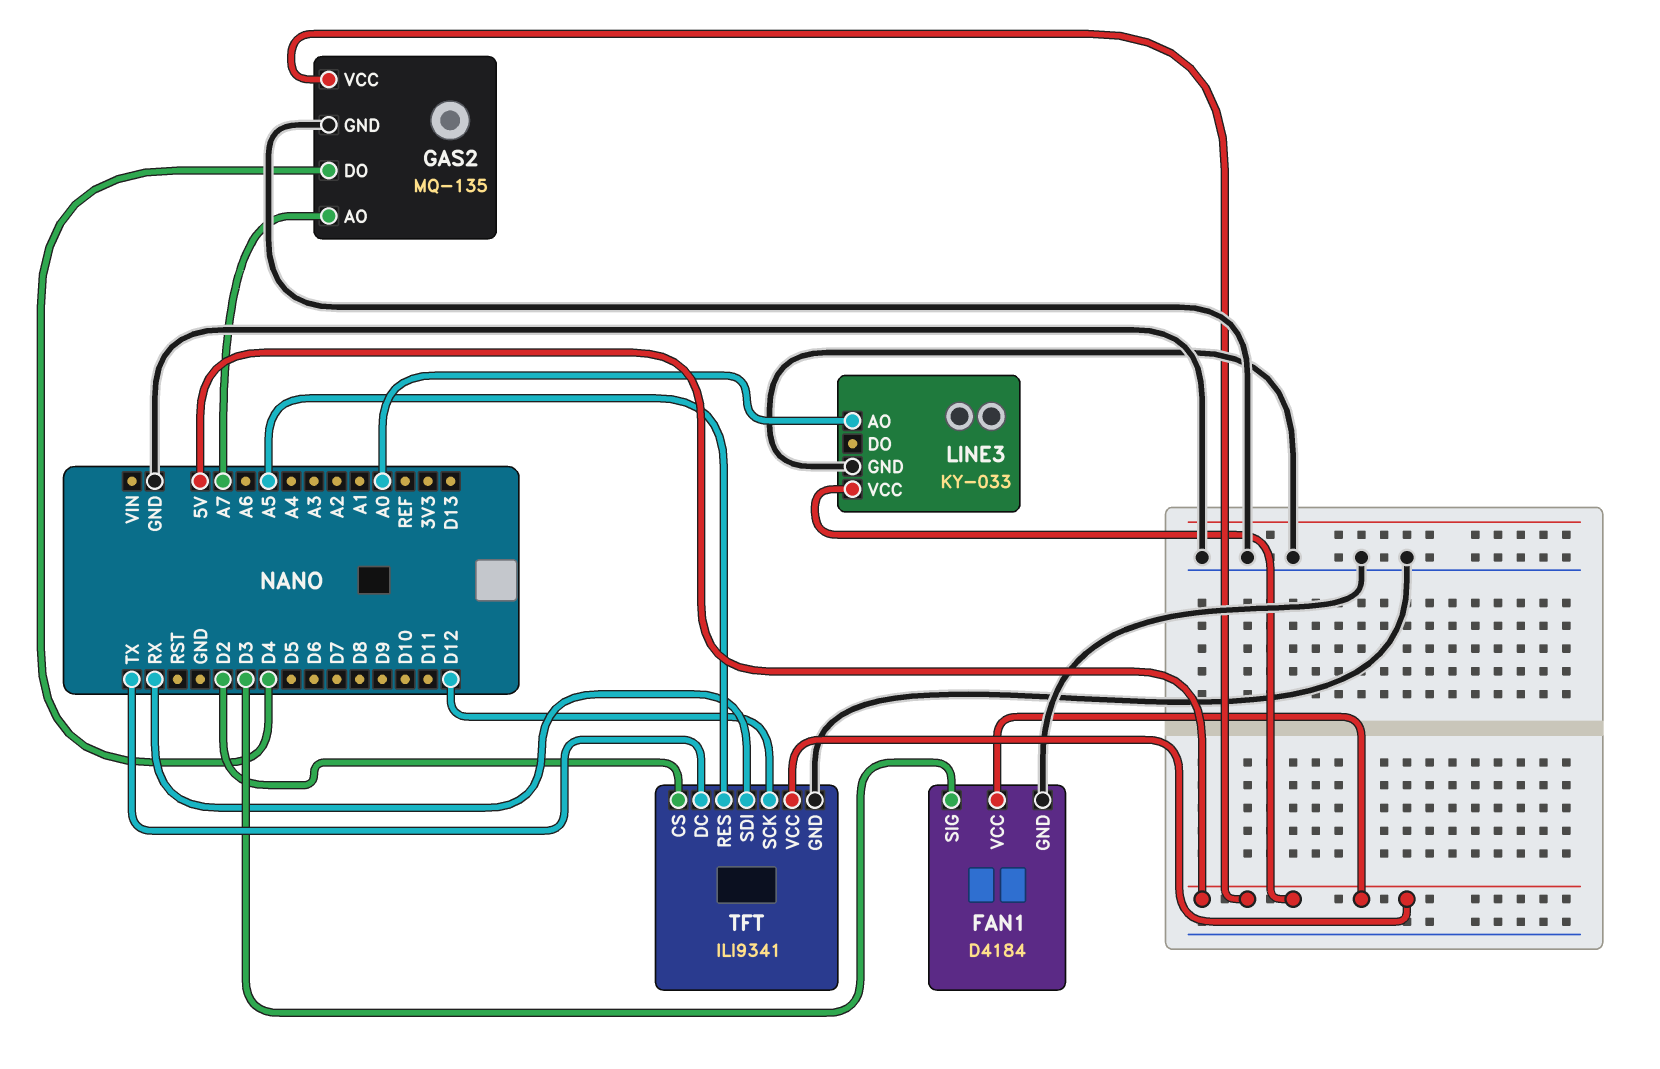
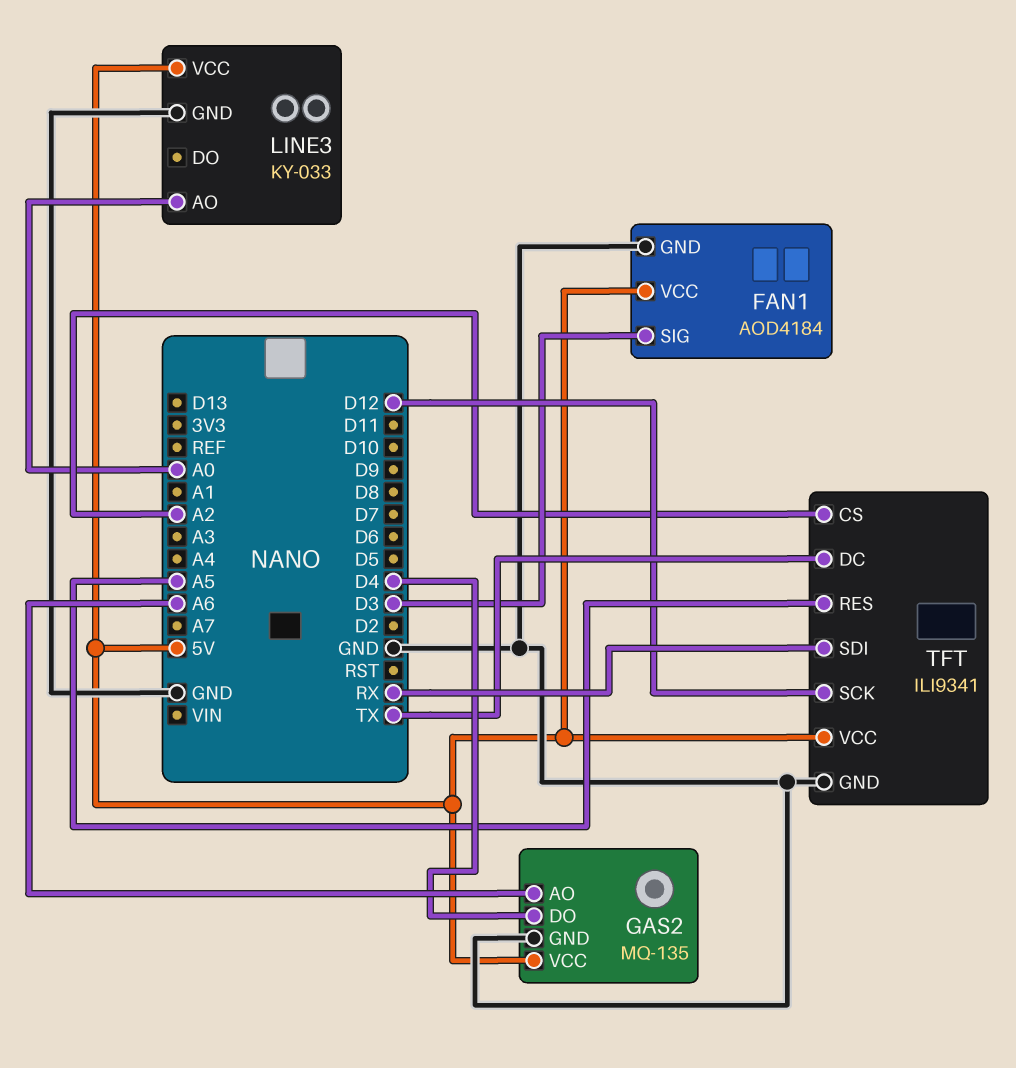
FAN1: D4184 -> AOD4184
GAS2 pin AO: A7 -> A6
TFT pin CS: D2 -> A2

